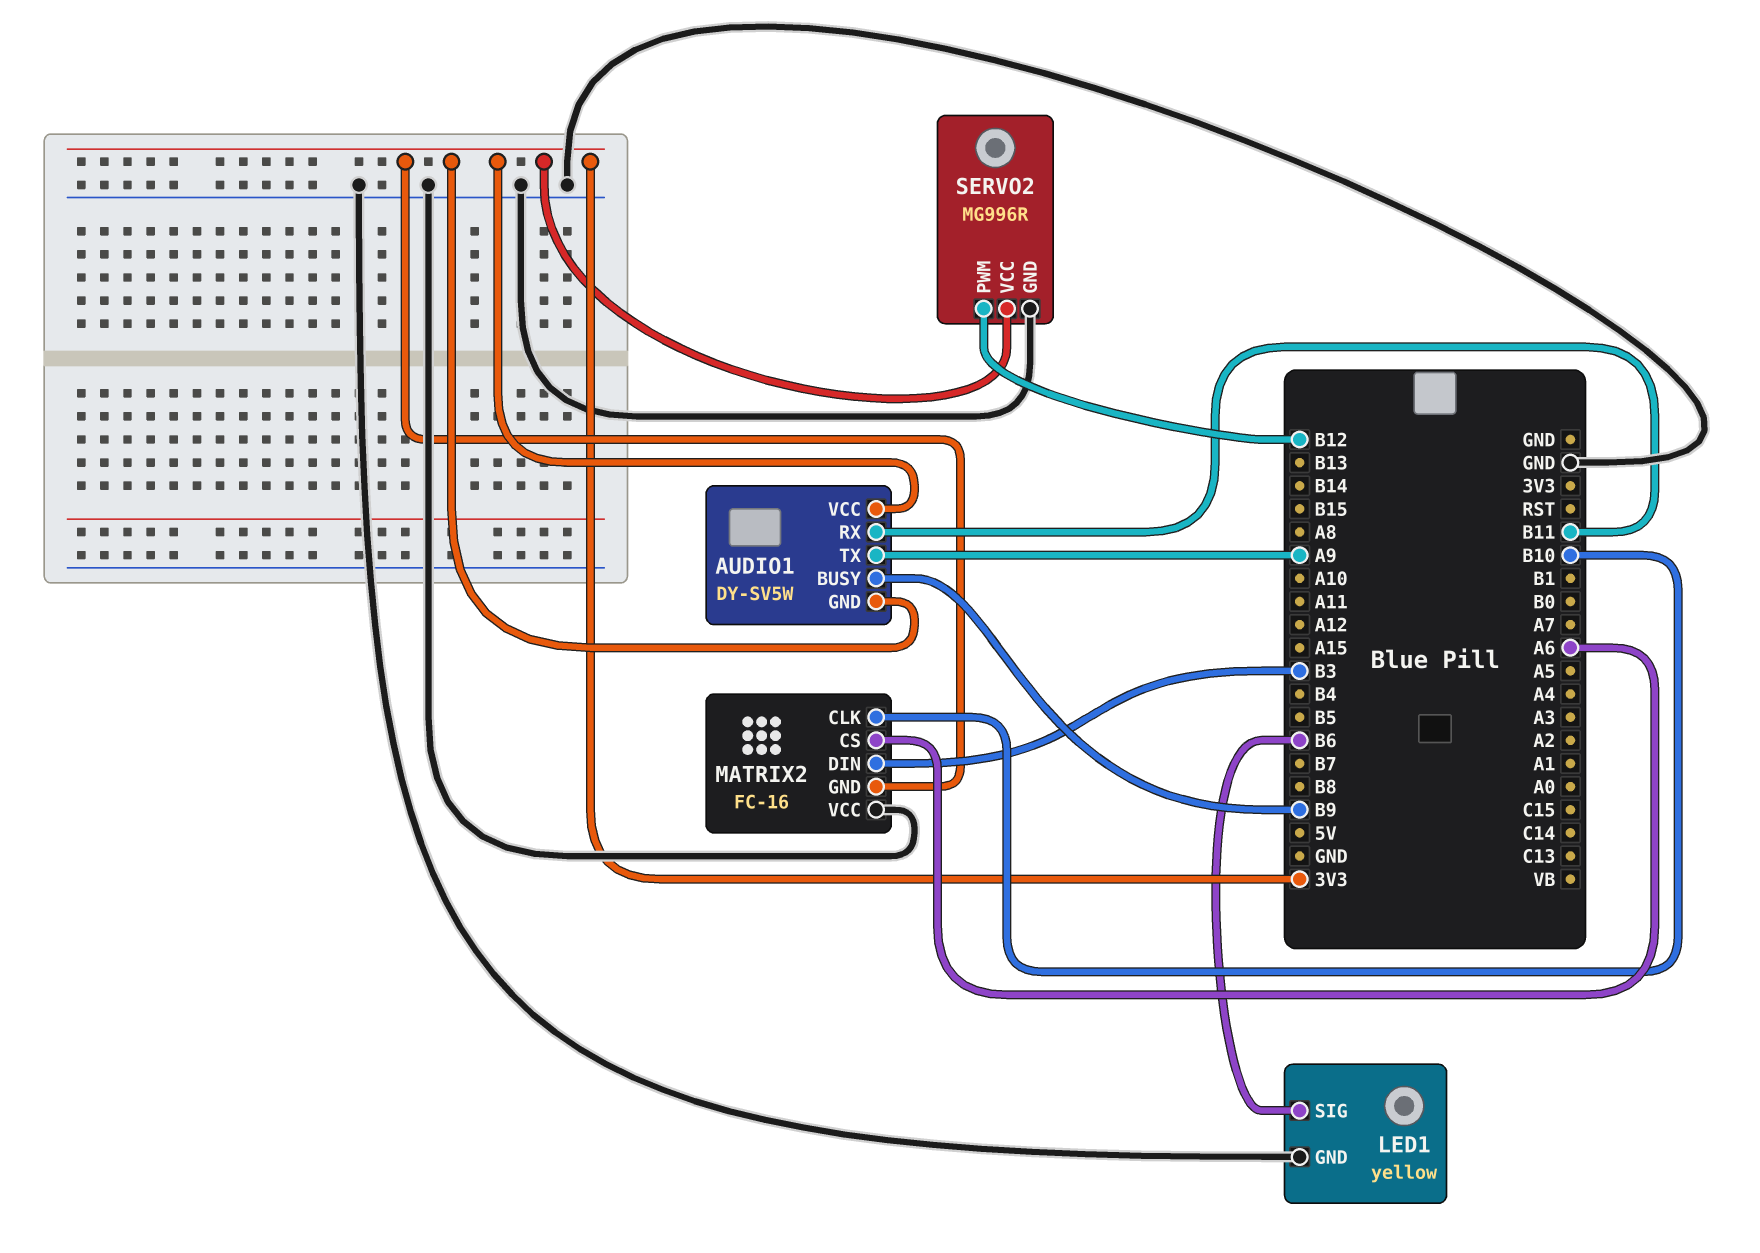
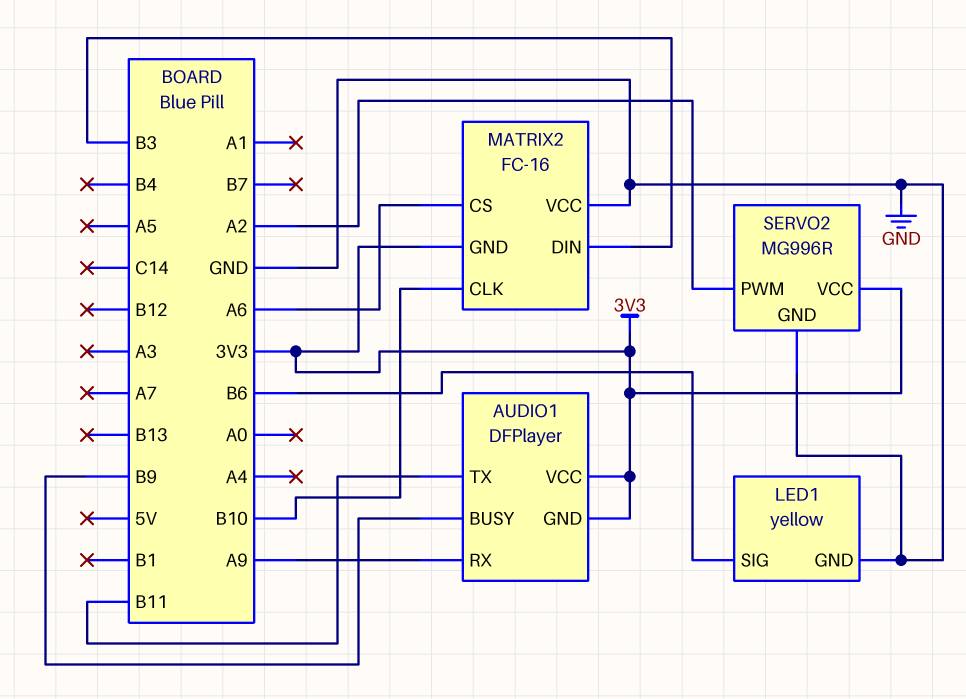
AUDIO1: DY-SV5W -> DFPlayer
AUDIO1 pin RX: B11 -> A9
AUDIO1 pin TX: A9 -> B11
SERVO2 pin PWM: B12 -> A2

